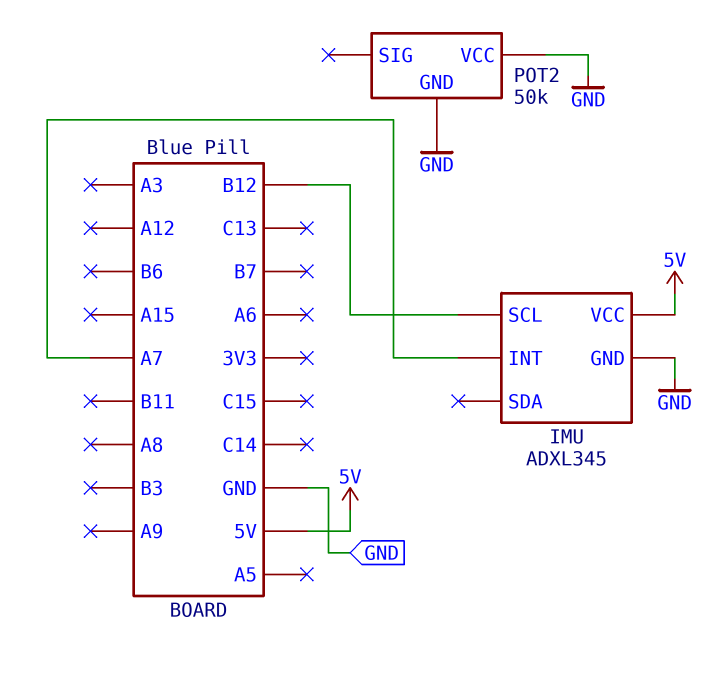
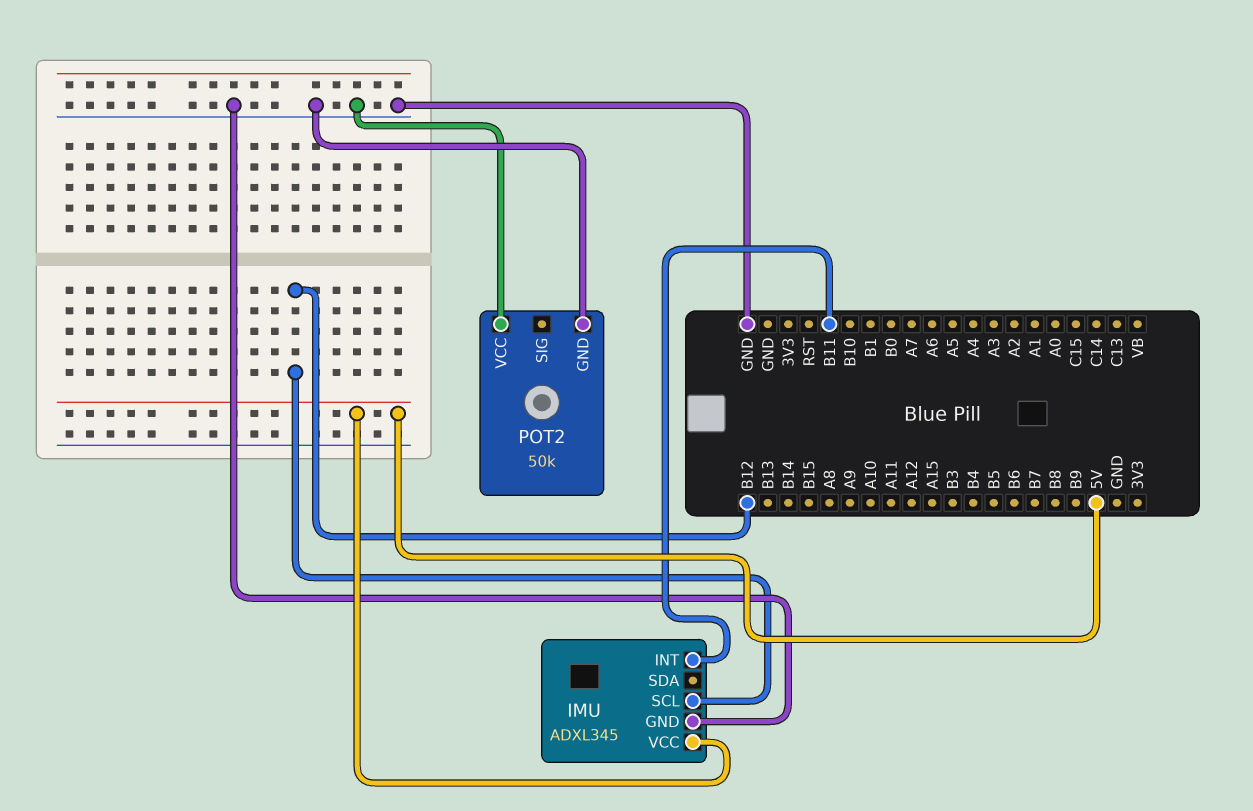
IMU pin INT: A7 -> B11

